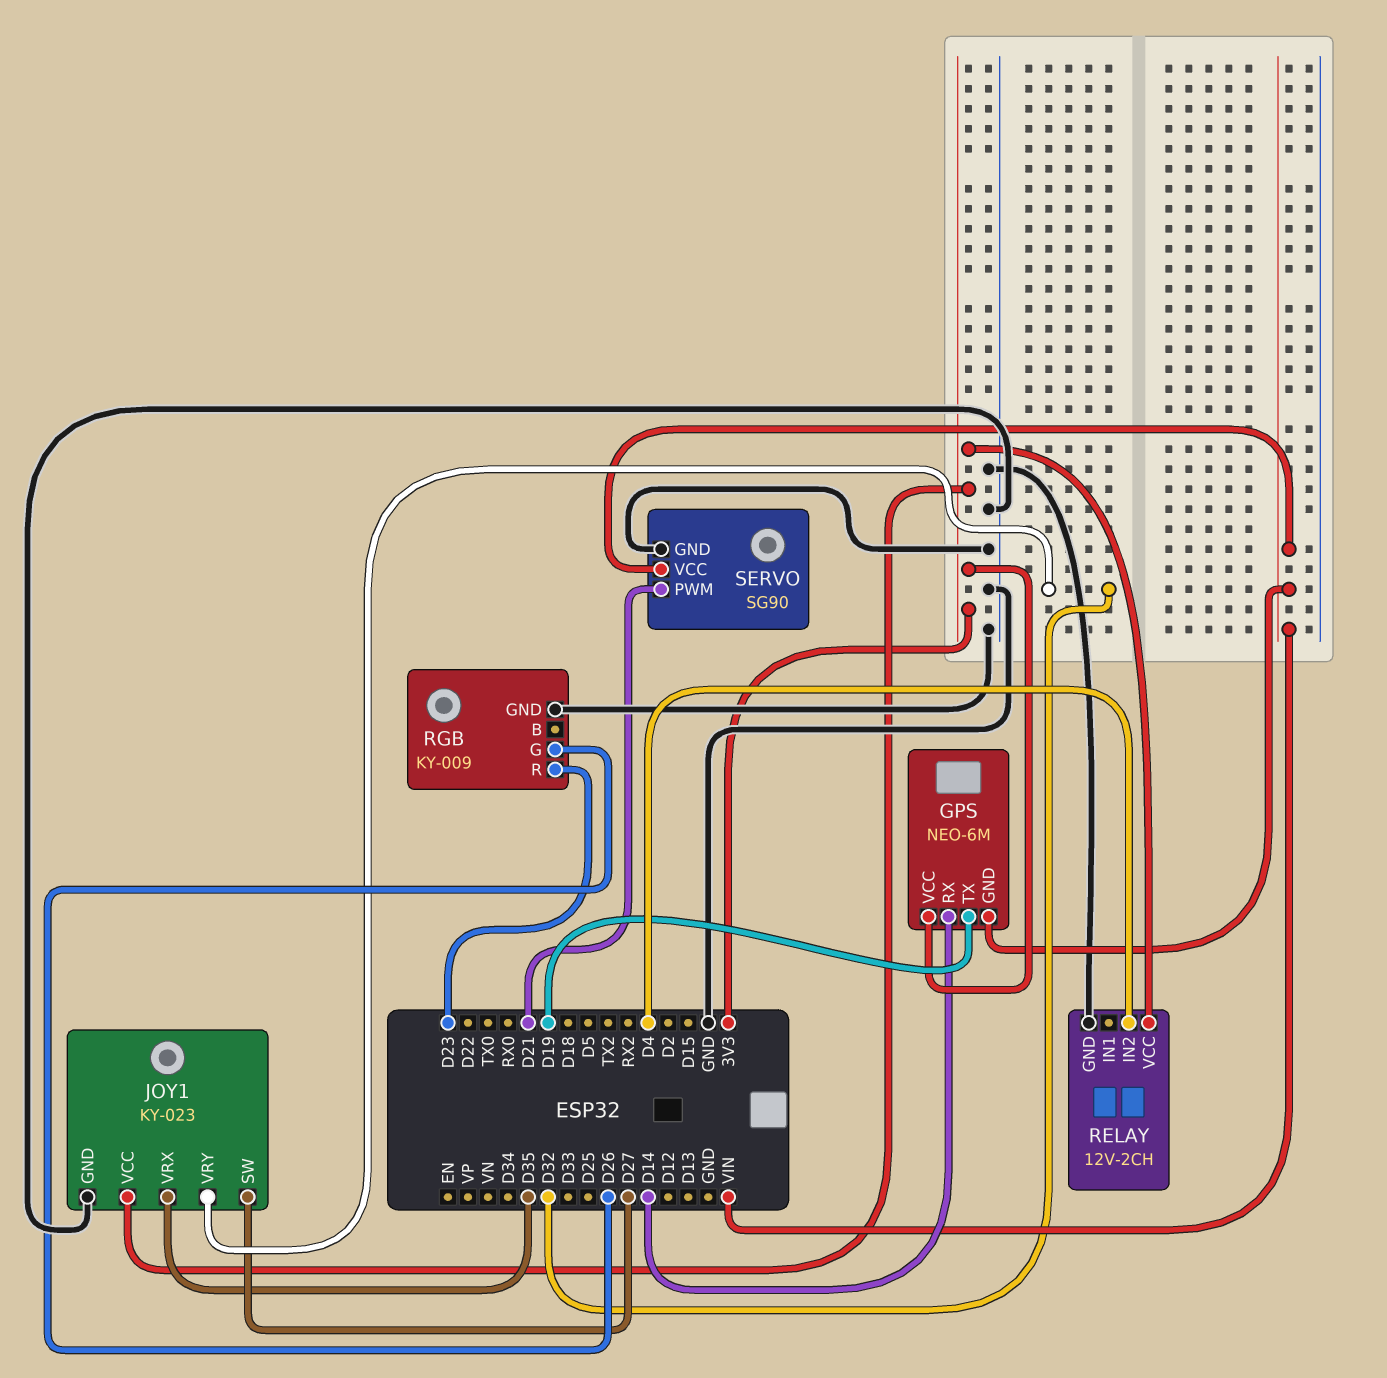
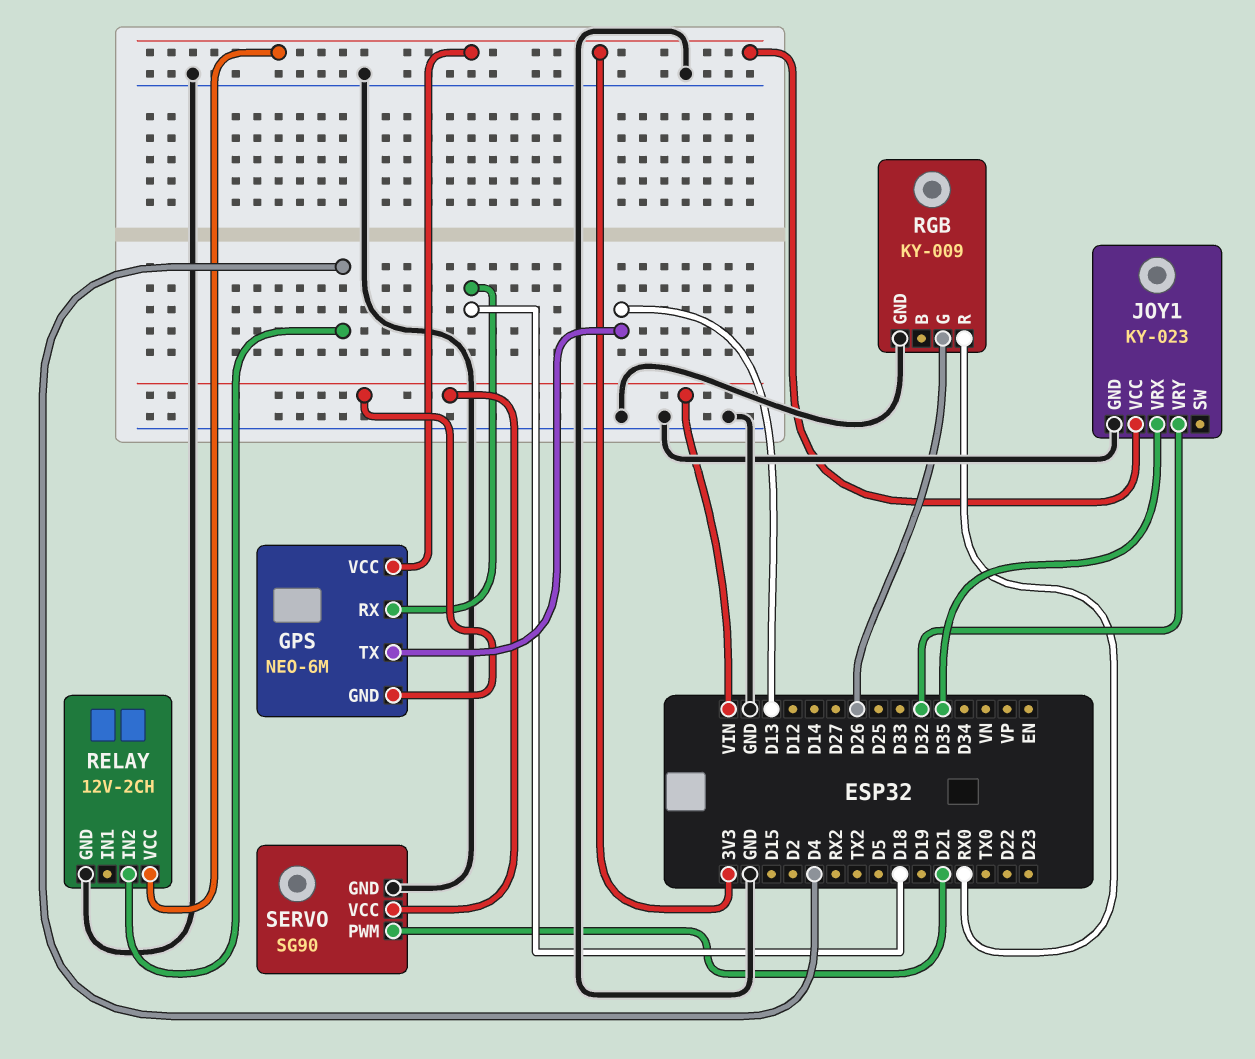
GPS pin RX: D14 -> D18
GPS pin TX: D19 -> D13
JOY1 pin SW: D27 -> none
RGB pin R: D23 -> RX0

